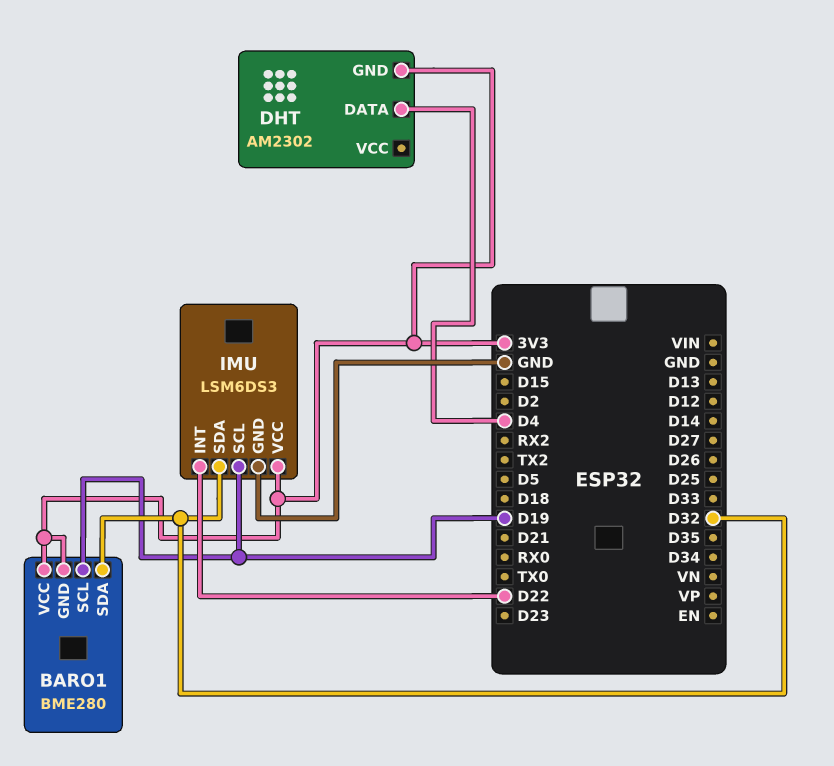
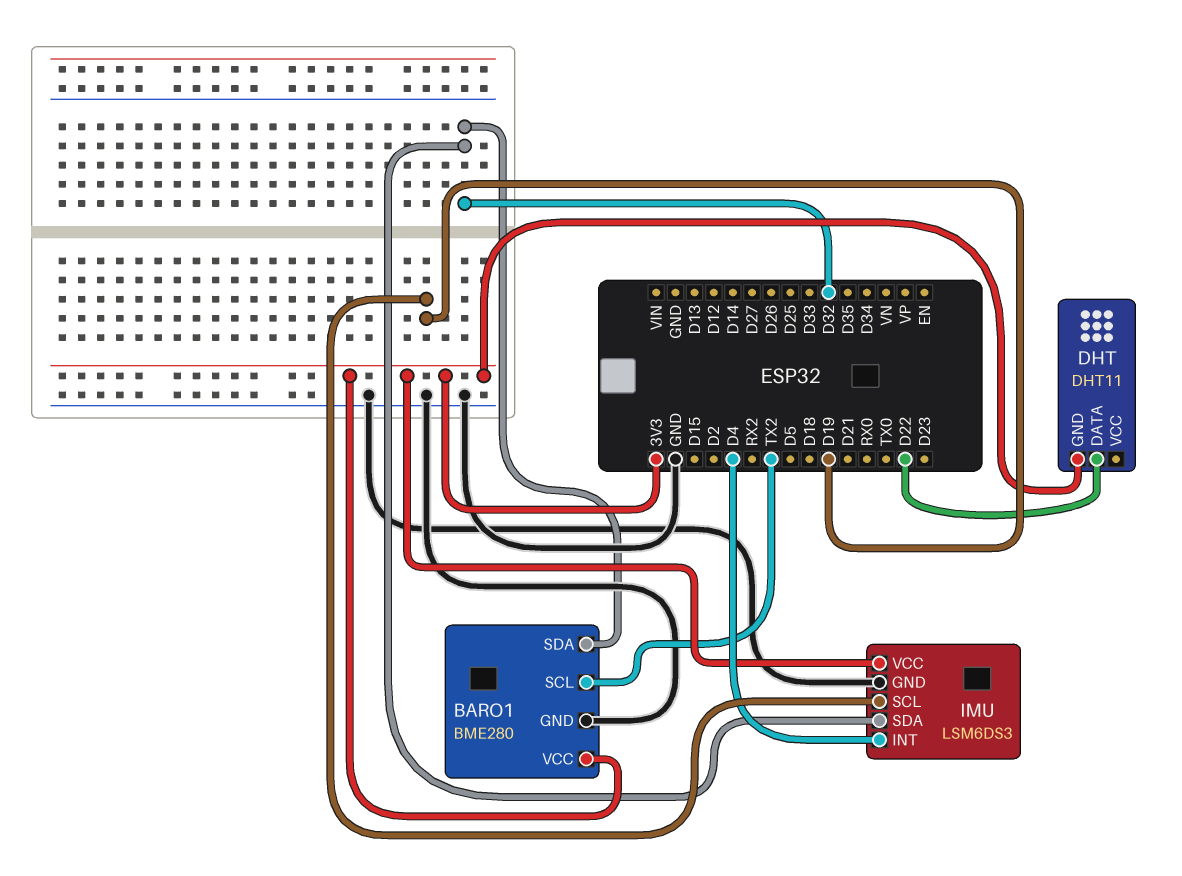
BARO1 pin GND: 3V3 -> GND
BARO1 pin SCL: D19 -> TX2
DHT: AM2302 -> DHT11
DHT pin DATA: D4 -> D22
IMU pin INT: D22 -> D4

